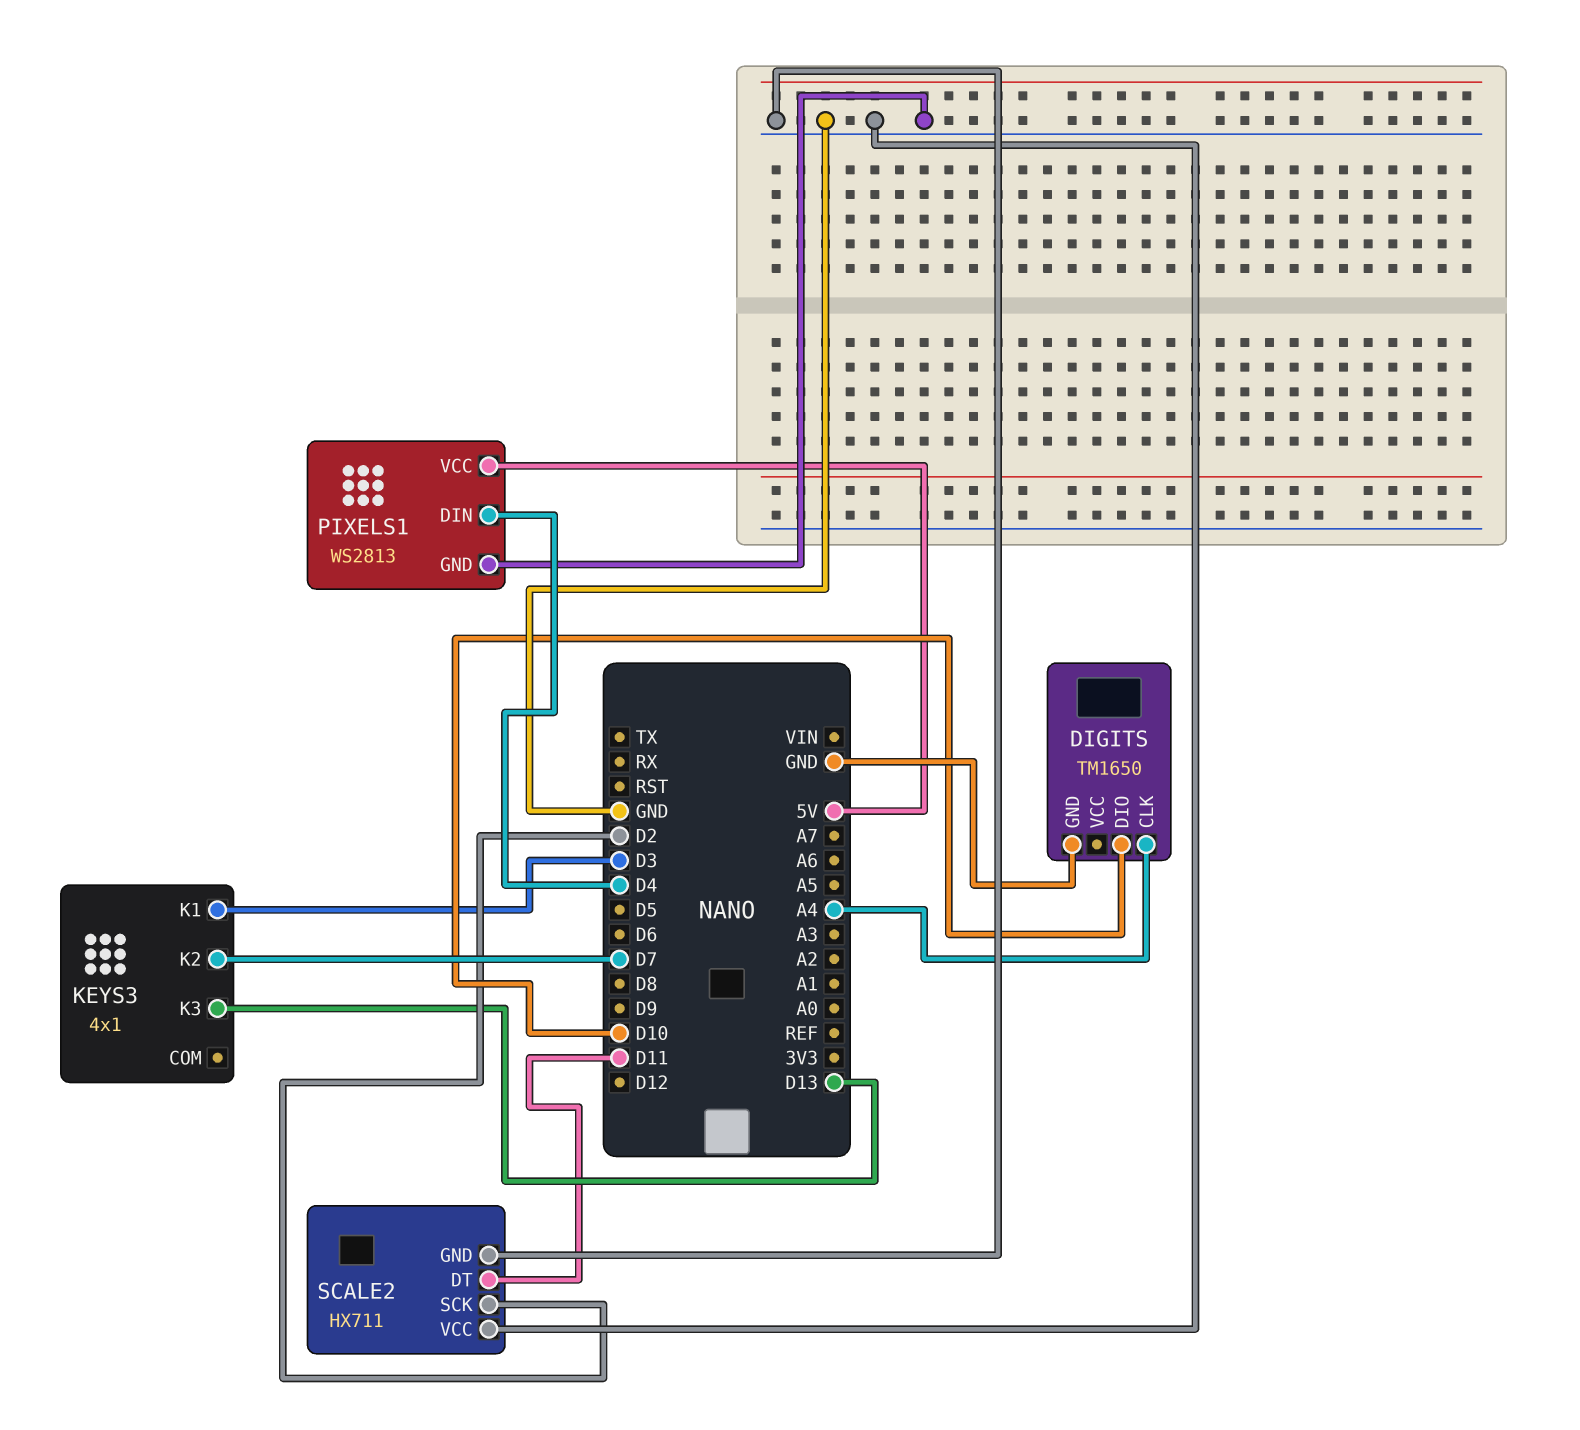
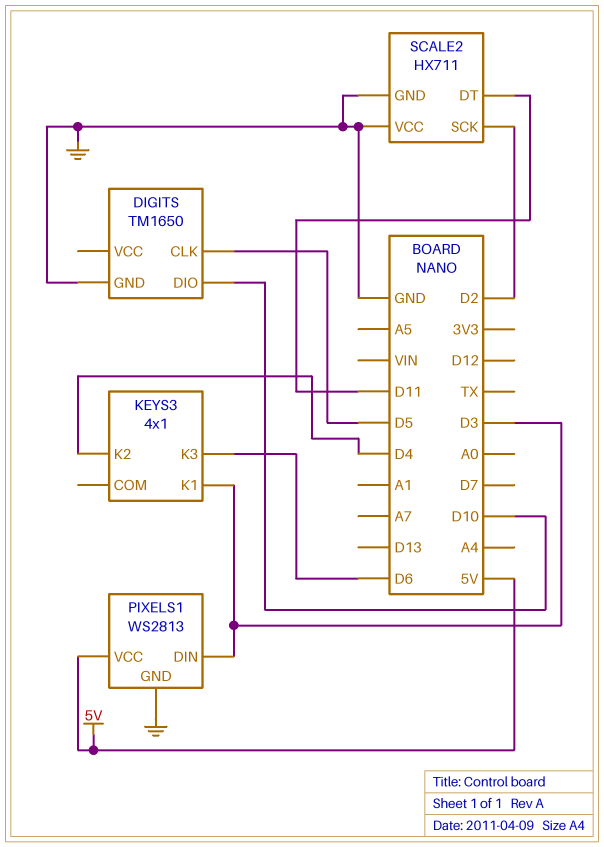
DIGITS pin CLK: A4 -> D5
KEYS3 pin K2: D7 -> D4
KEYS3 pin K3: D13 -> D6
PIXELS1 pin DIN: D4 -> D3

